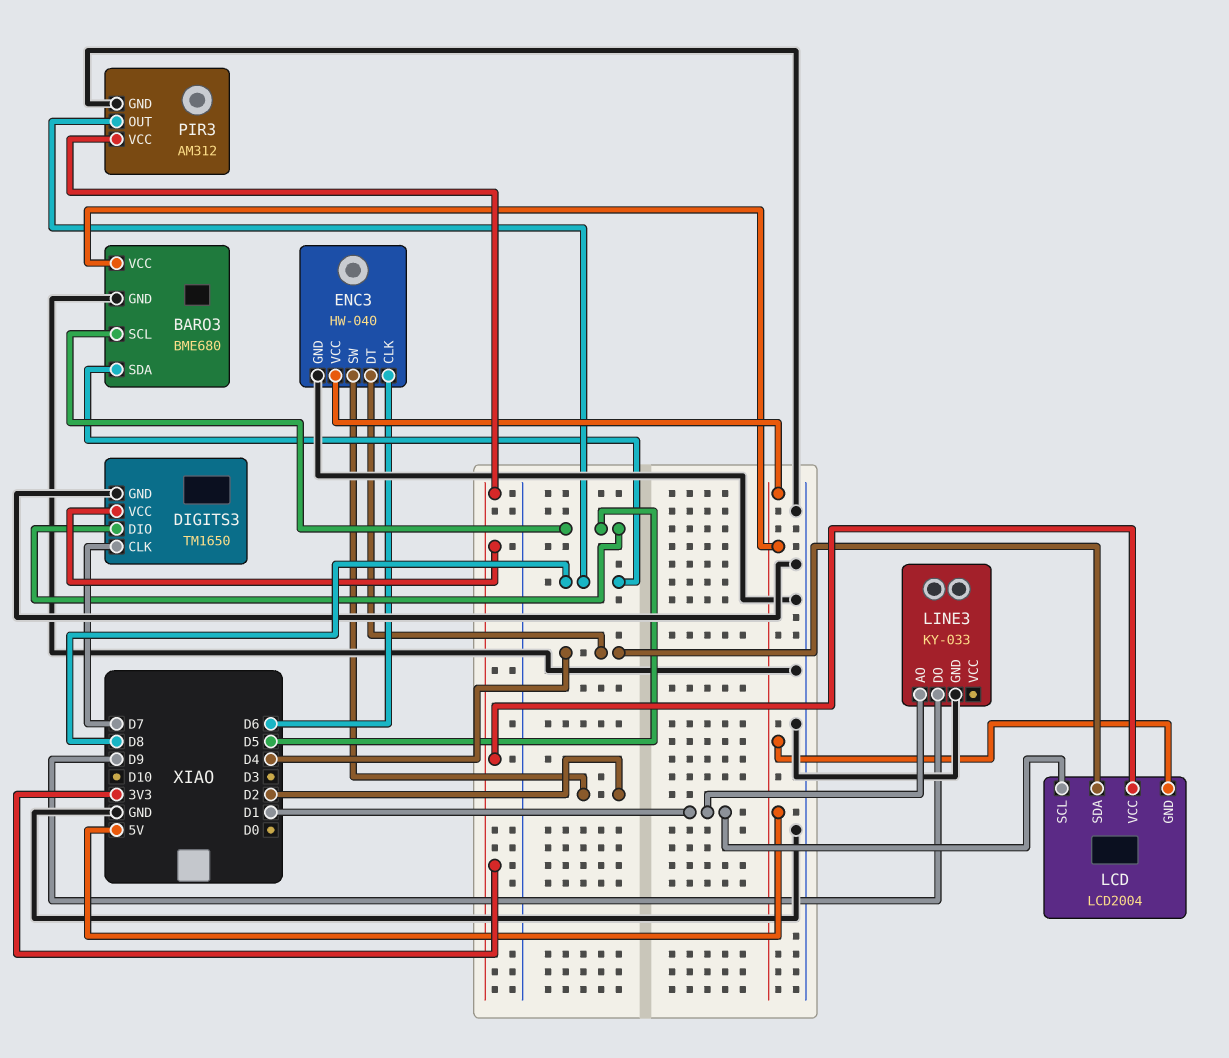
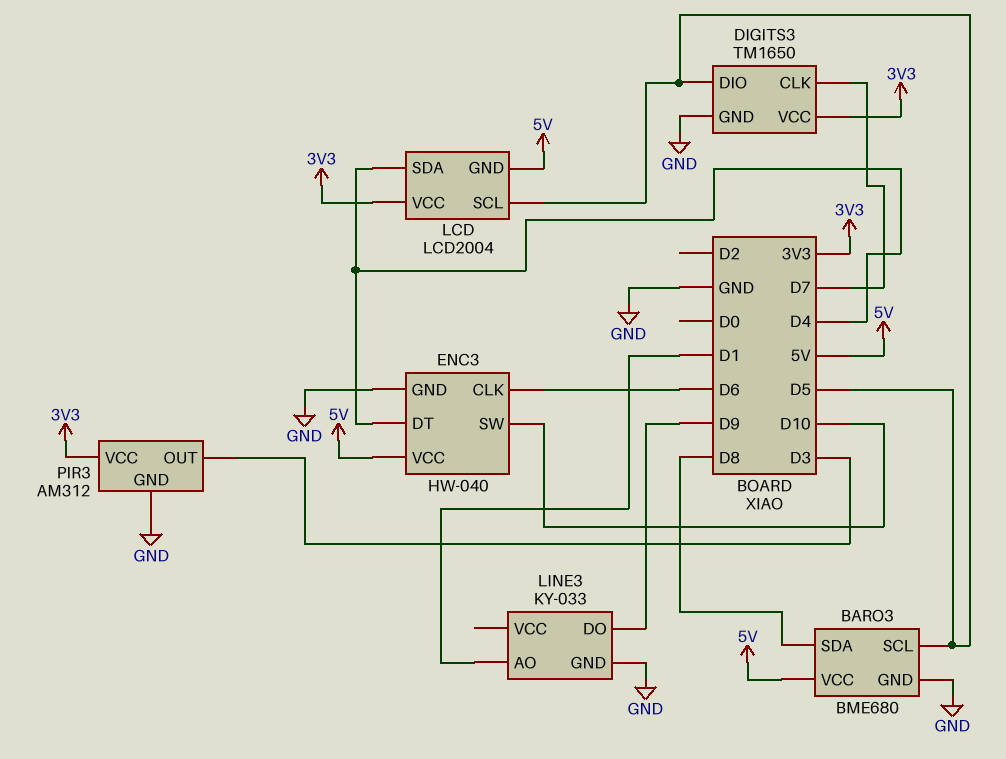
ENC3 pin SW: D2 -> D10
LCD pin SCL: D1 -> D5
PIR3 pin OUT: D8 -> D3

